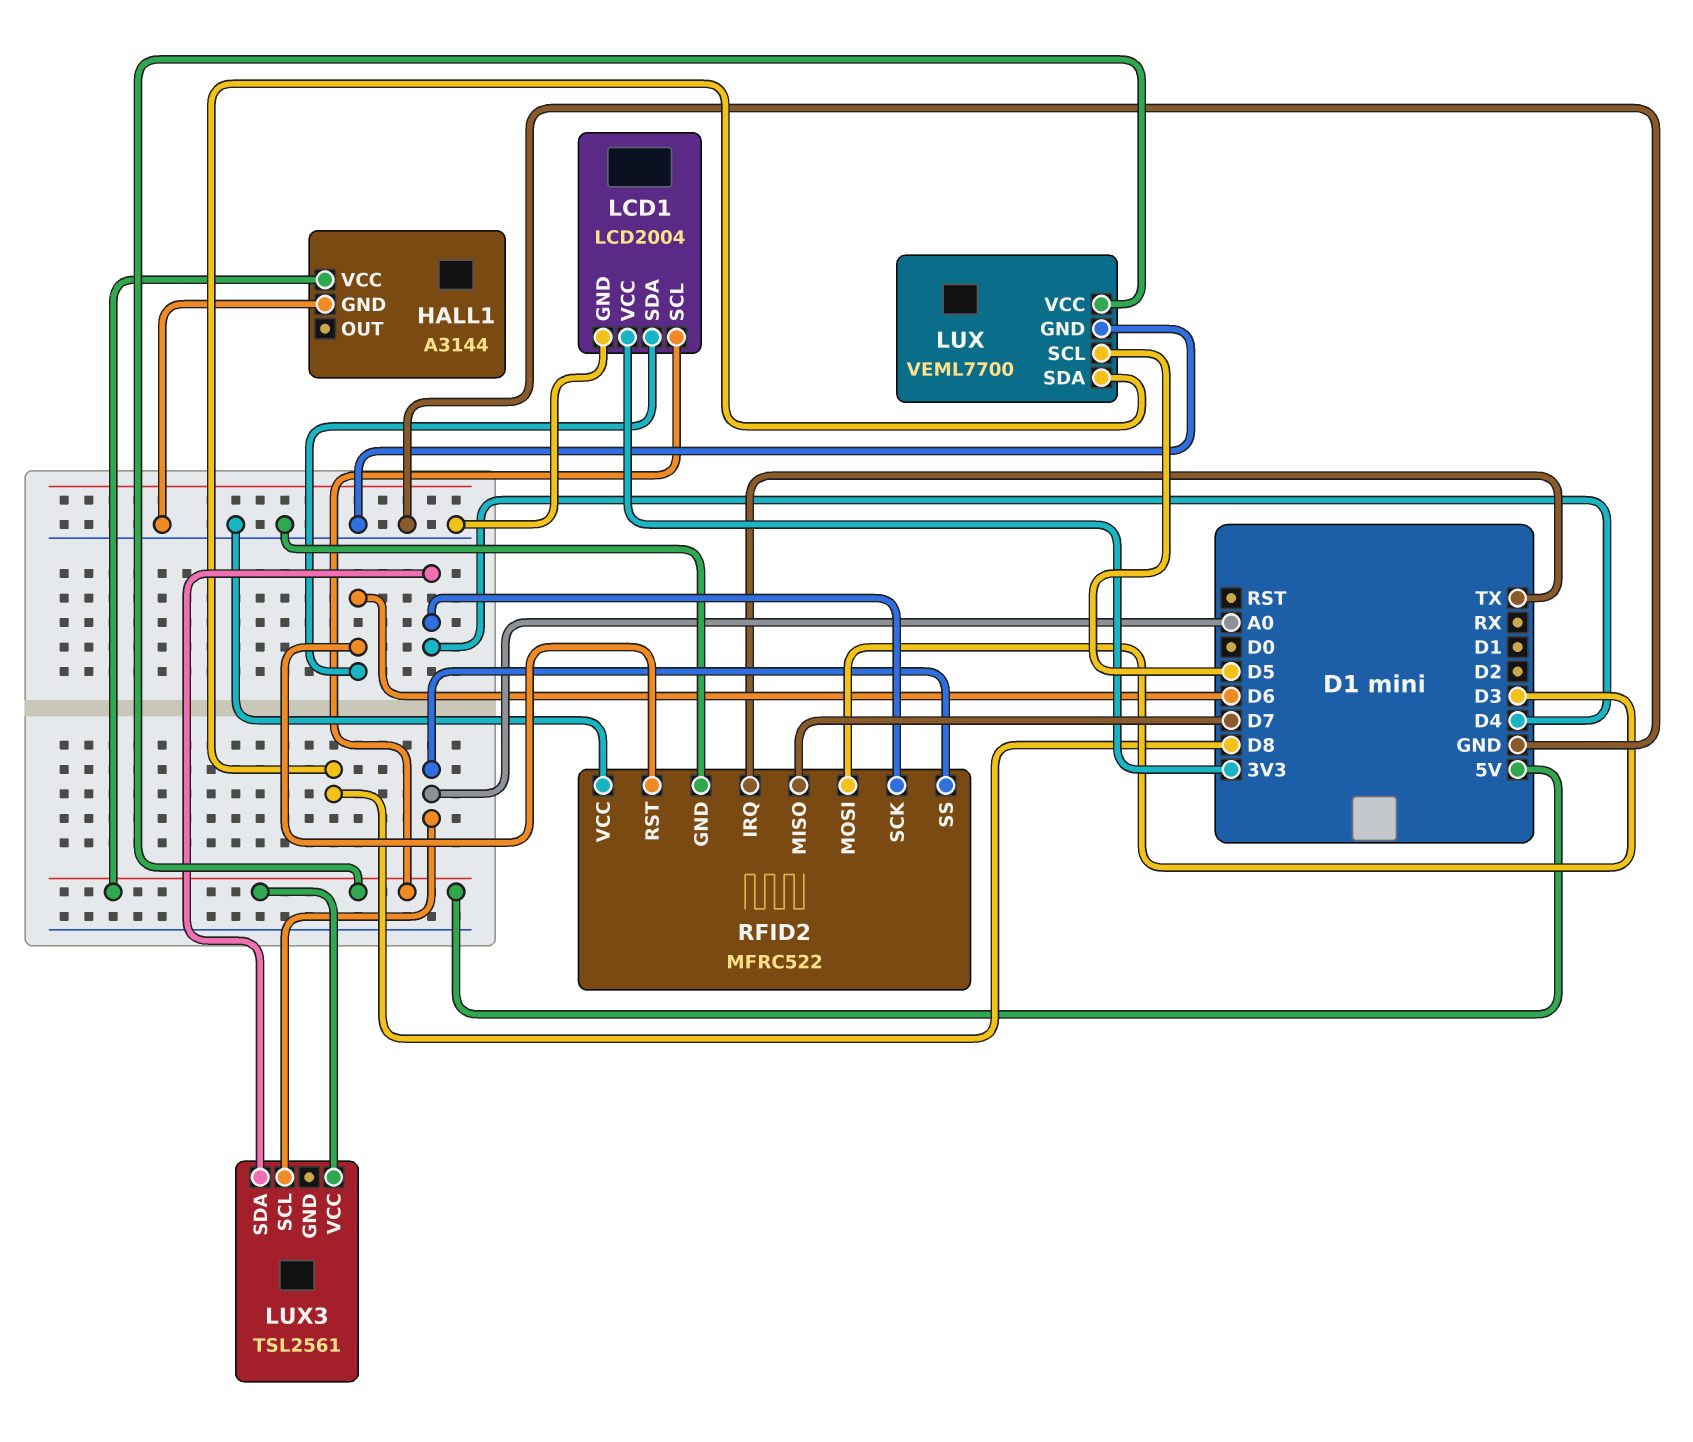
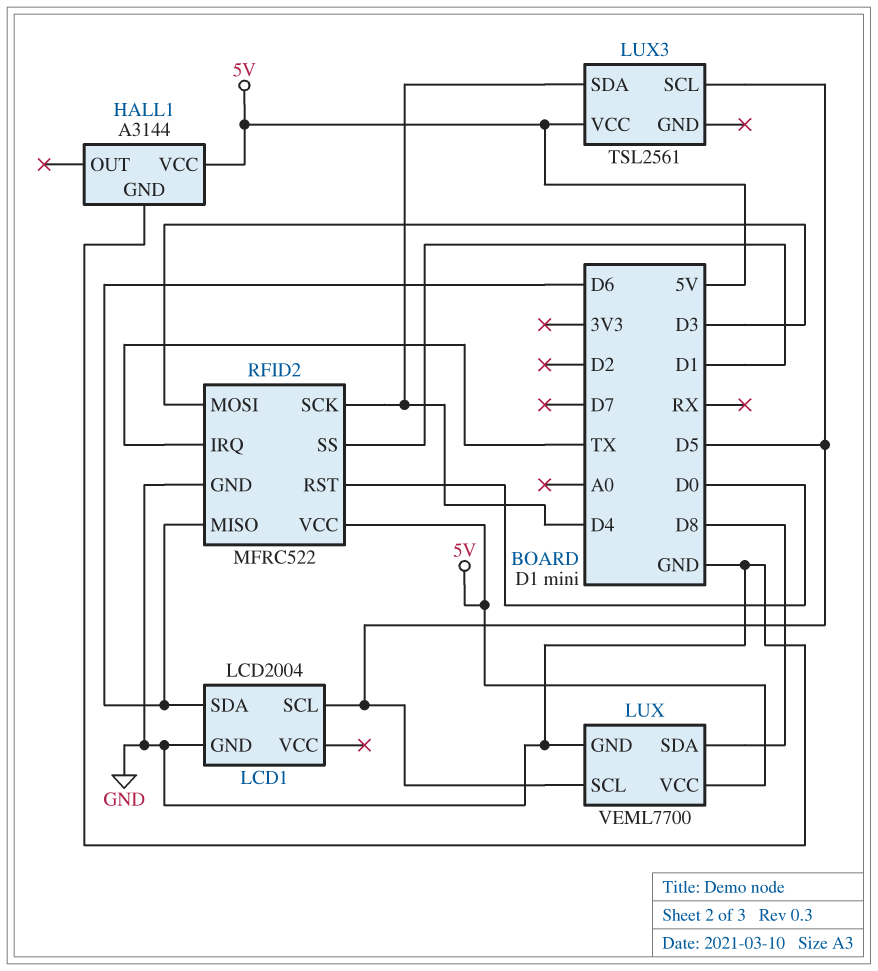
LCD1 pin SCL: 5V -> D5
LCD1 pin VCC: 3V3 -> none
LUX3 pin SCL: A0 -> D5
RFID2 pin MISO: D7 -> D6
RFID2 pin RST: D6 -> D0
RFID2 pin SS: A0 -> D1
RFID2 pin VCC: GND -> 5V

